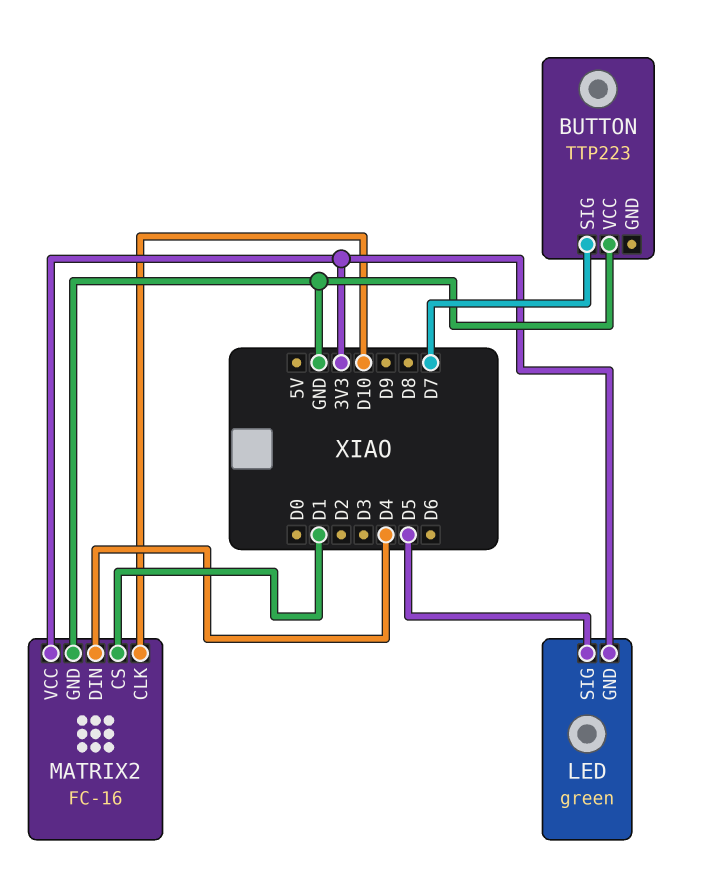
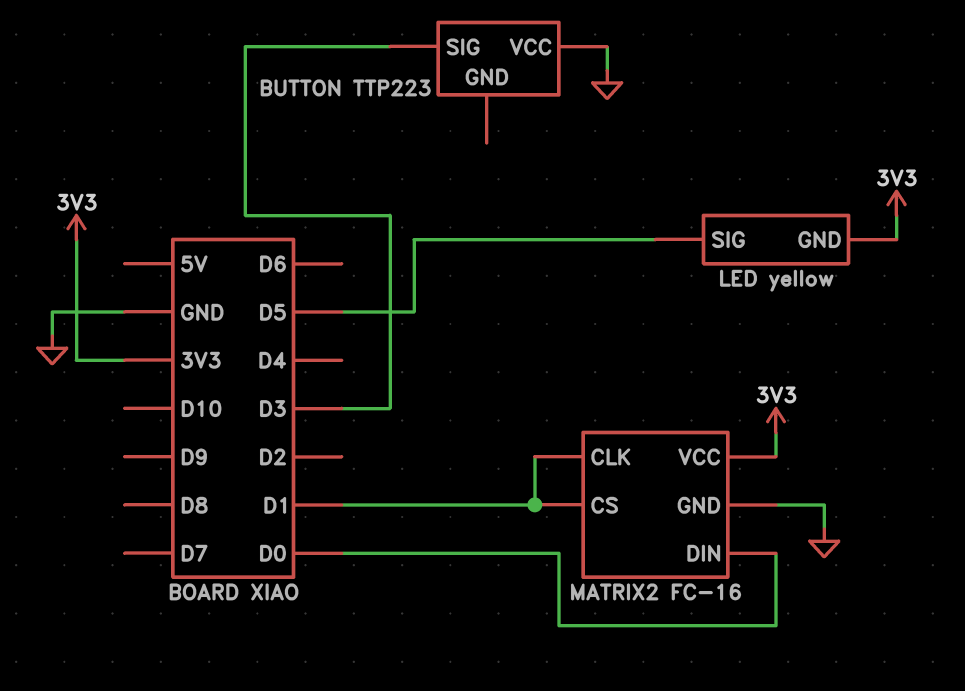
BUTTON pin SIG: D7 -> D3
LED: green -> yellow
MATRIX2 pin CLK: D10 -> D1
MATRIX2 pin DIN: D4 -> D0

